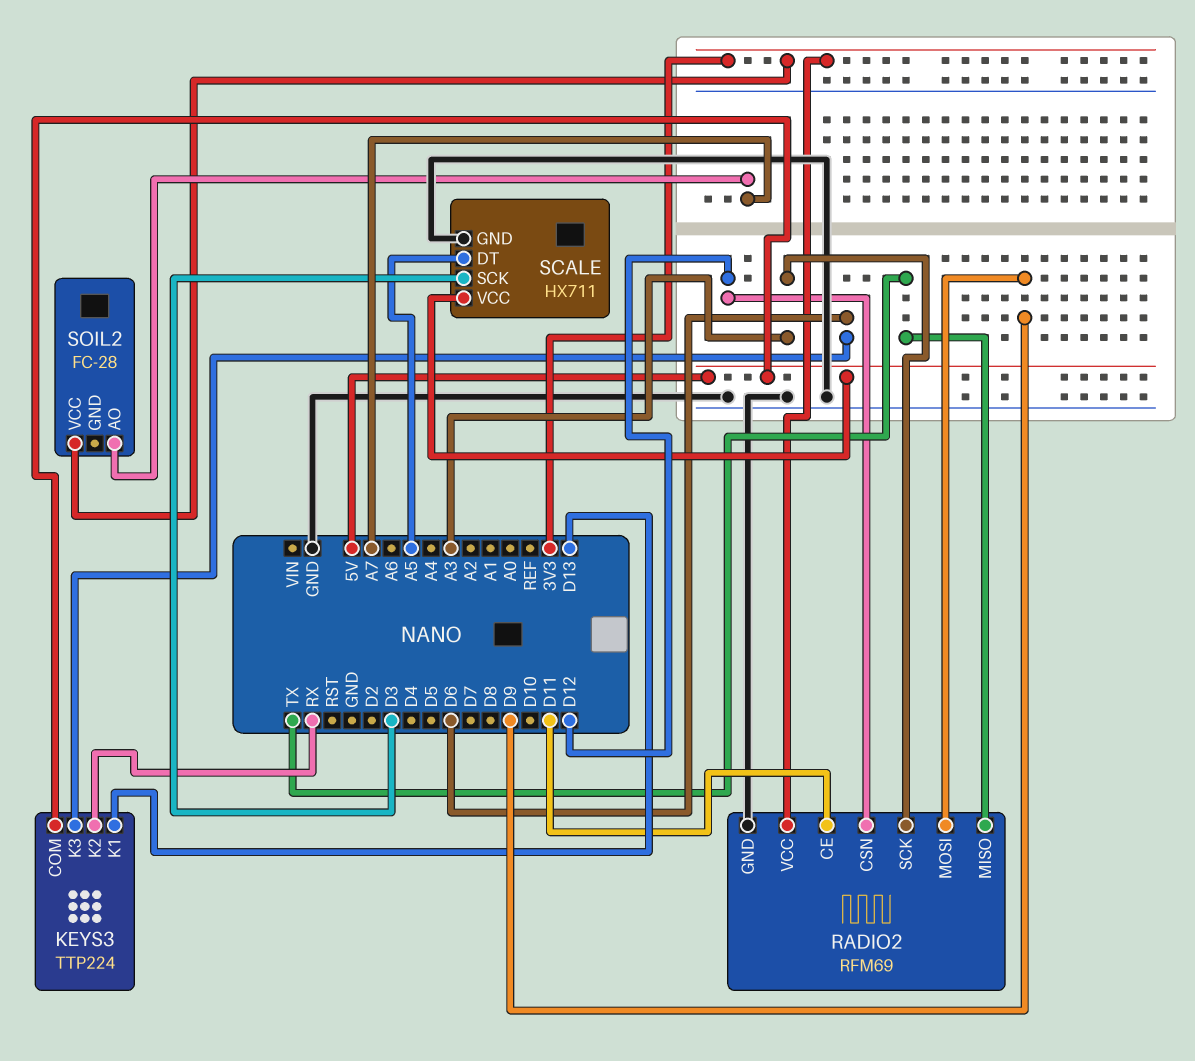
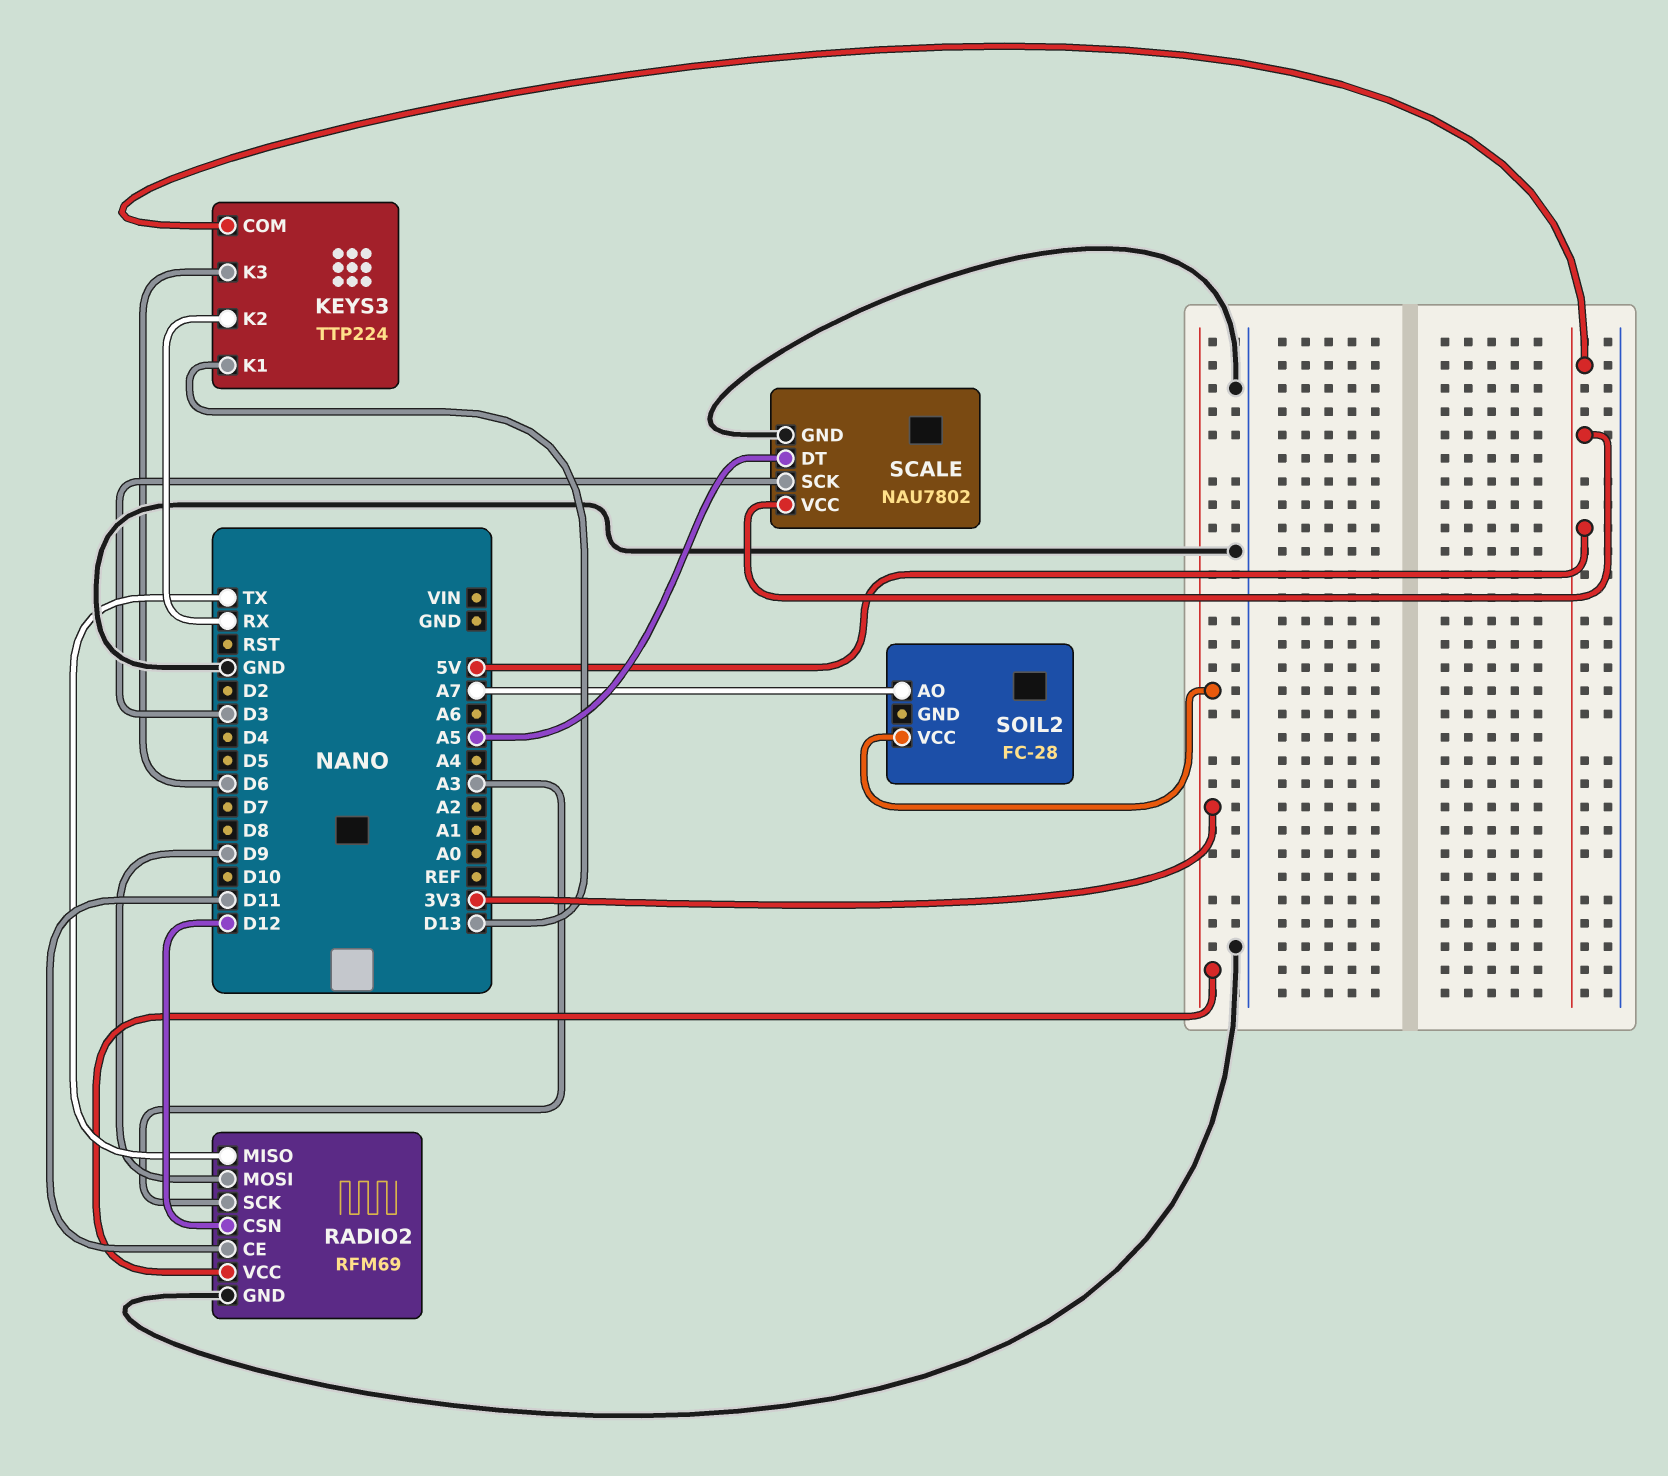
SCALE: HX711 -> NAU7802

